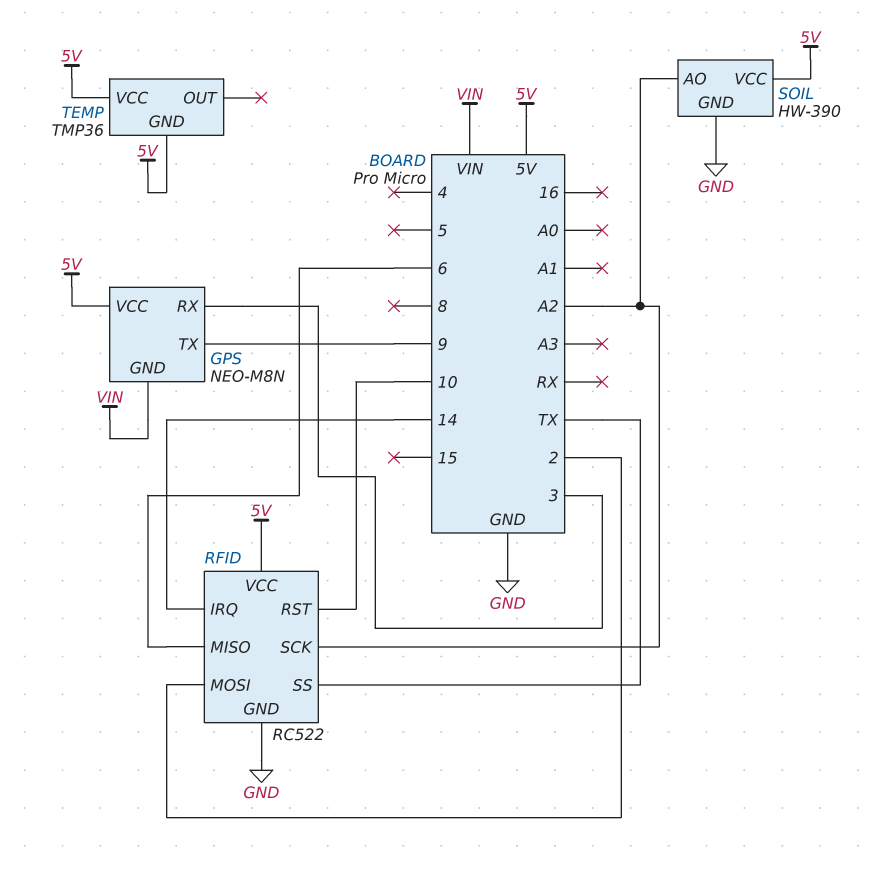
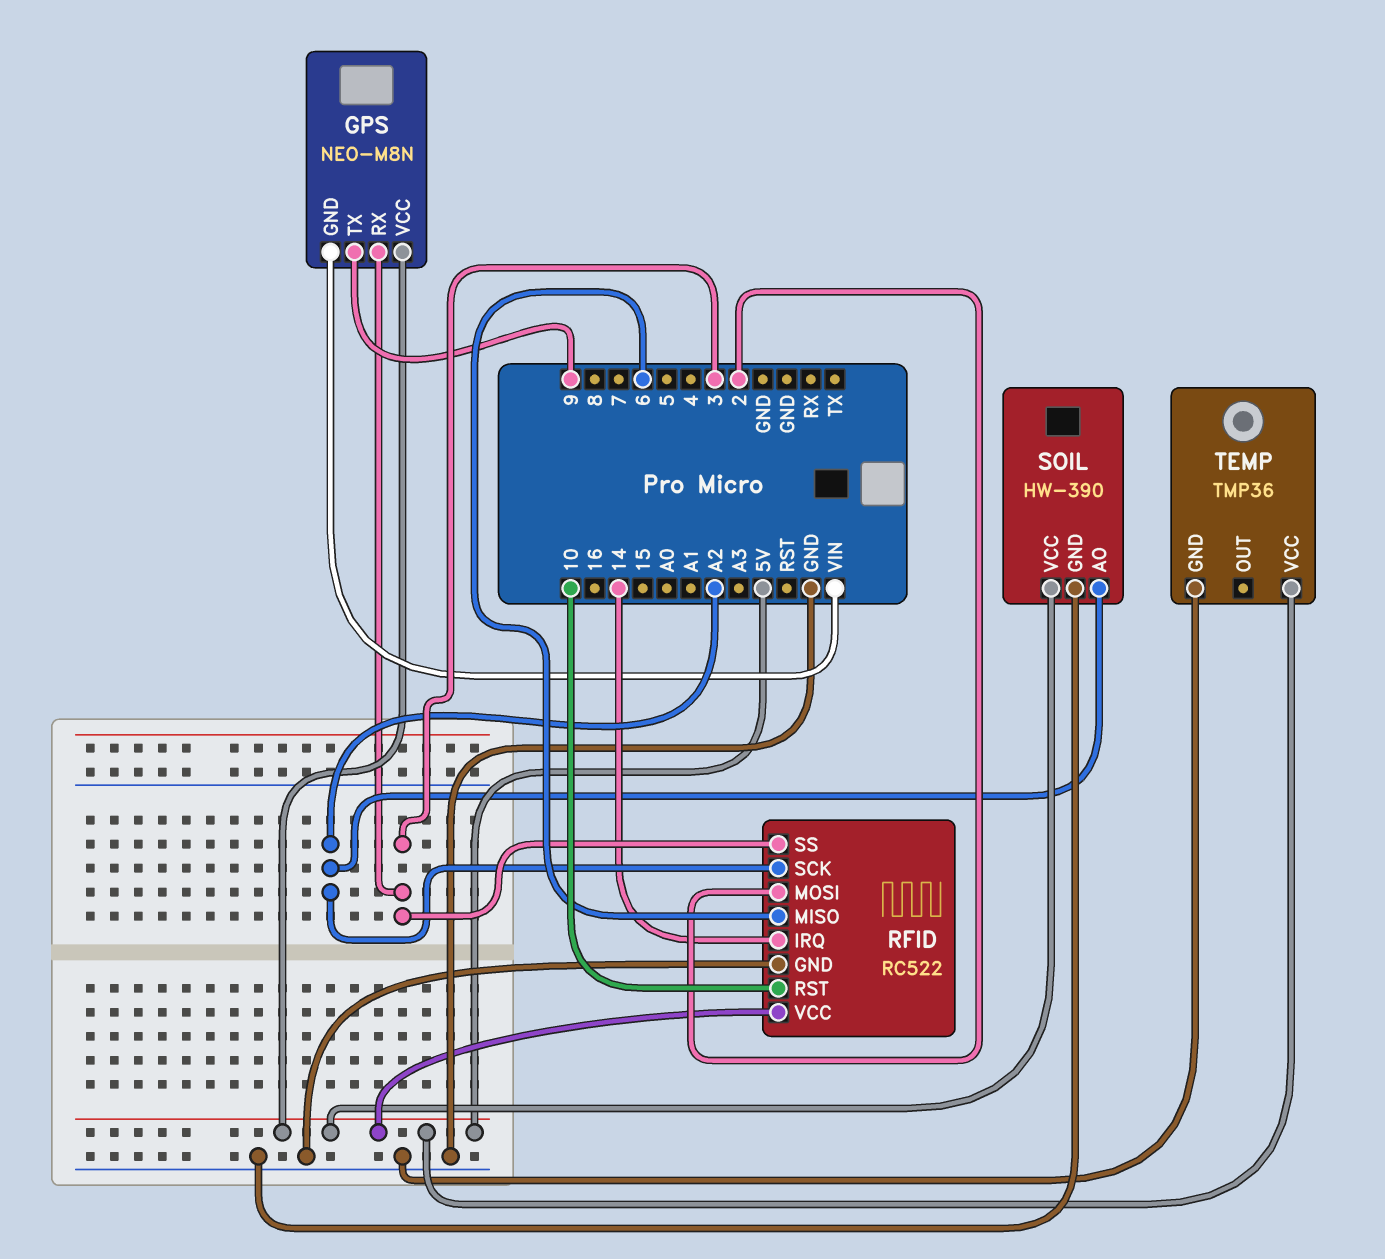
RFID pin SS: TX -> 3
TEMP pin GND: 5V -> GND

